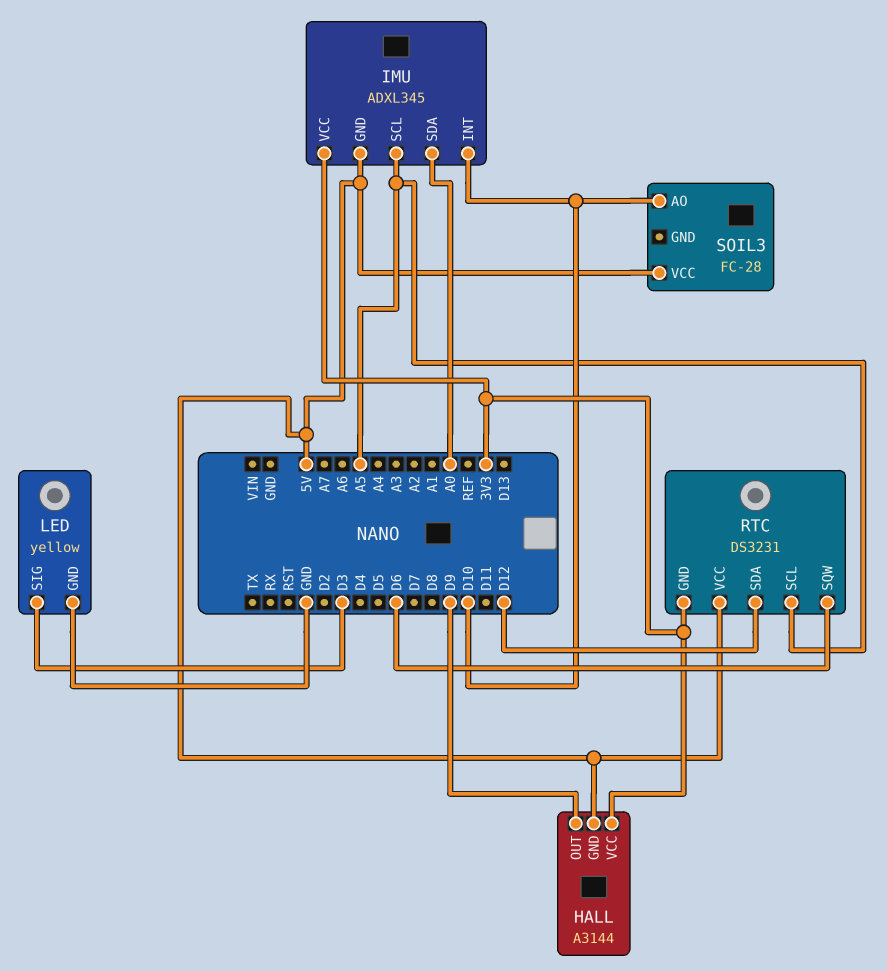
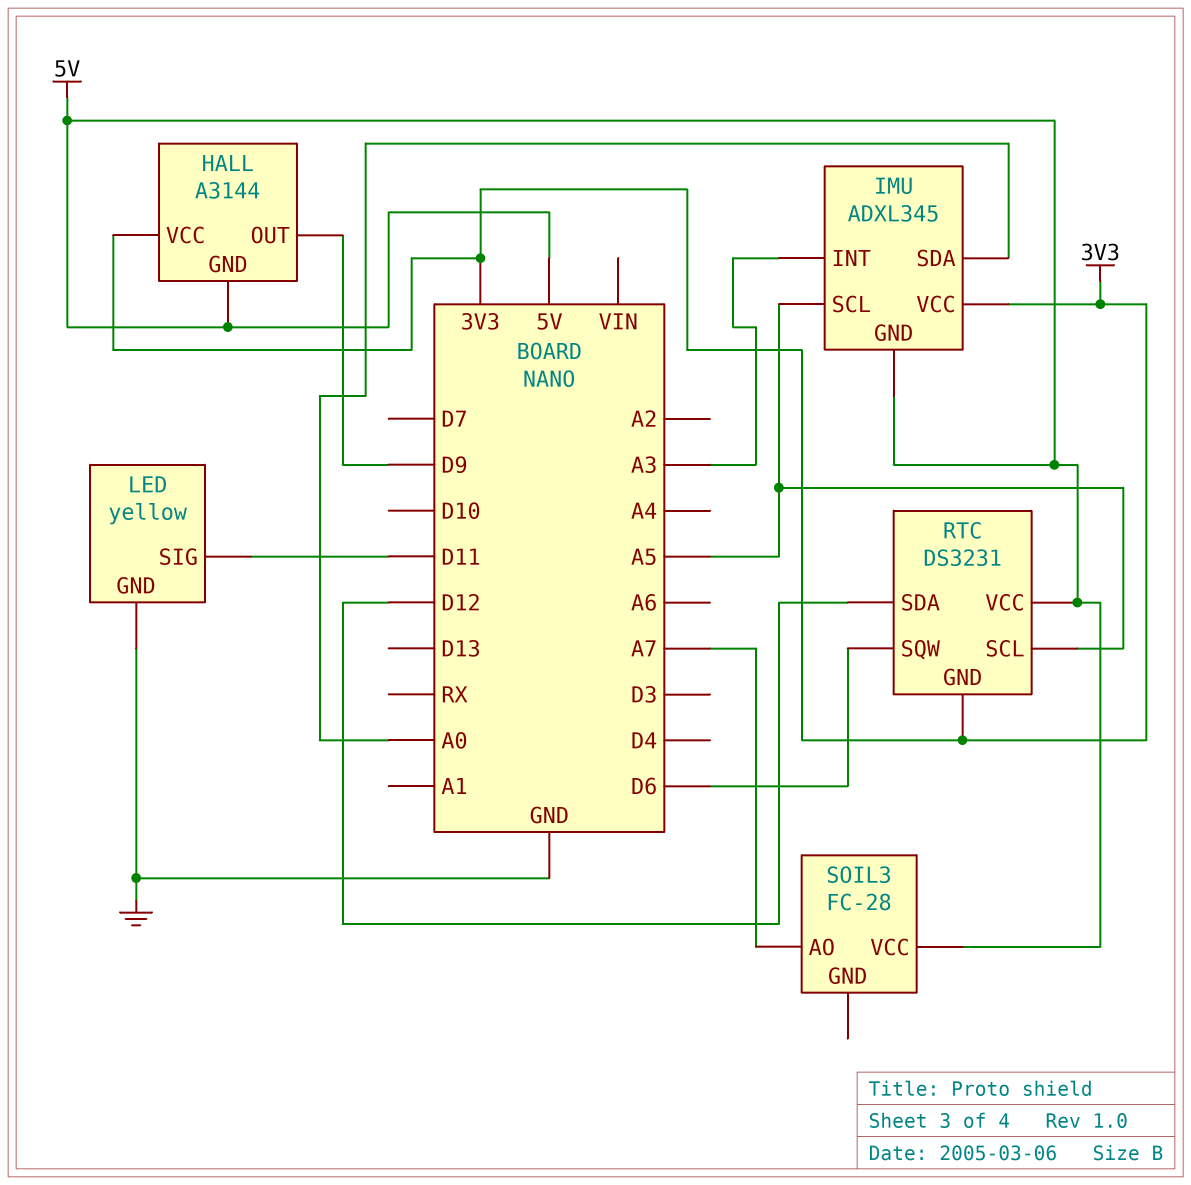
IMU pin INT: D10 -> A3
LED pin SIG: D3 -> D11
SOIL3 pin AO: D10 -> A7

